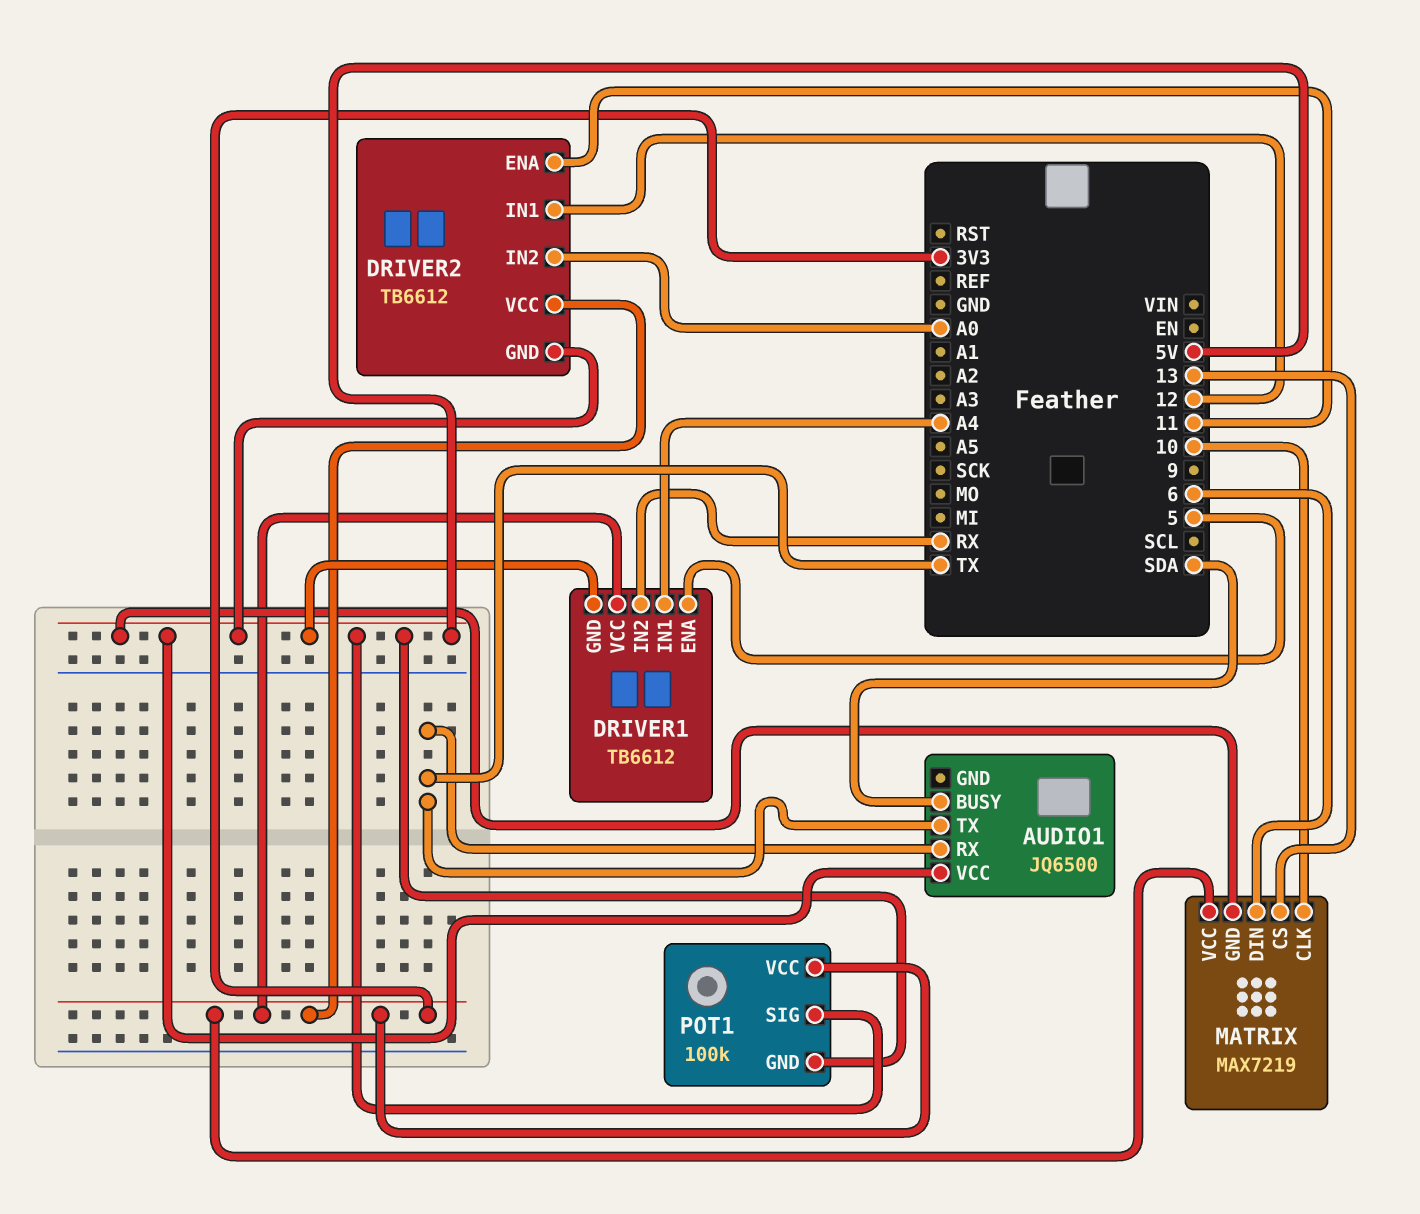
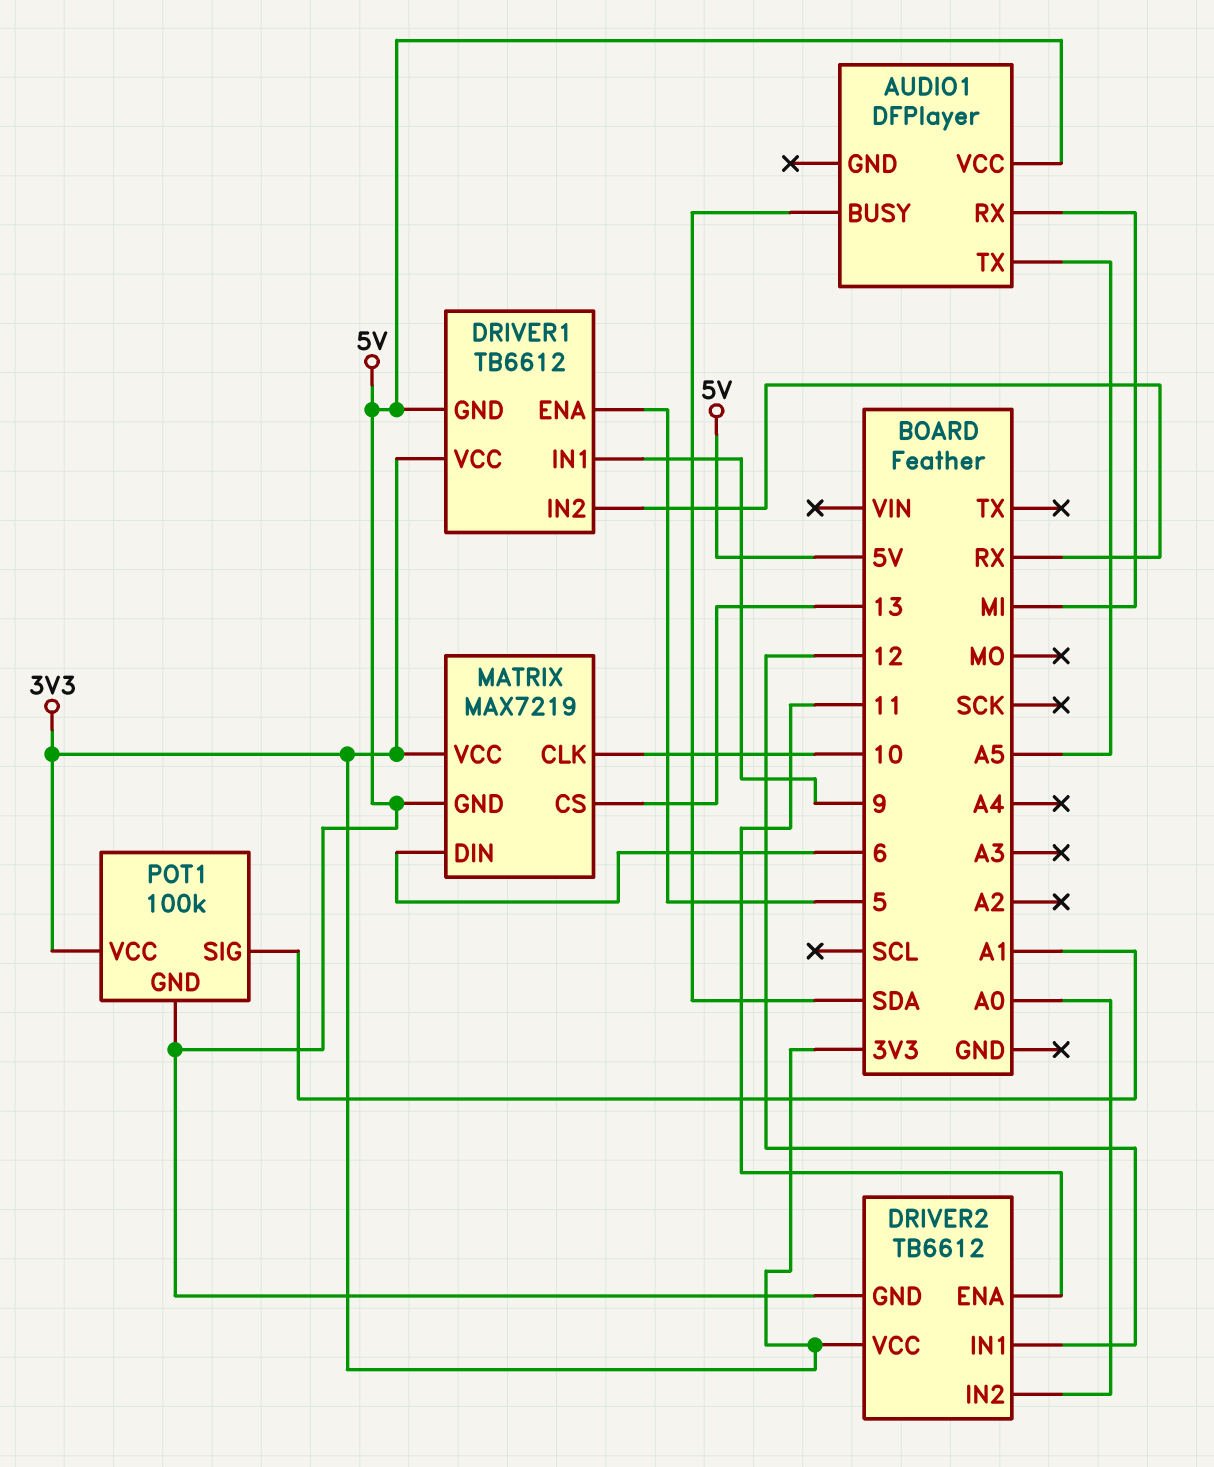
AUDIO1: JQ6500 -> DFPlayer
AUDIO1 pin RX: TX -> MI
AUDIO1 pin TX: TX -> A5
DRIVER1 pin IN1: A4 -> 9
POT1 pin SIG: 5V -> A1

